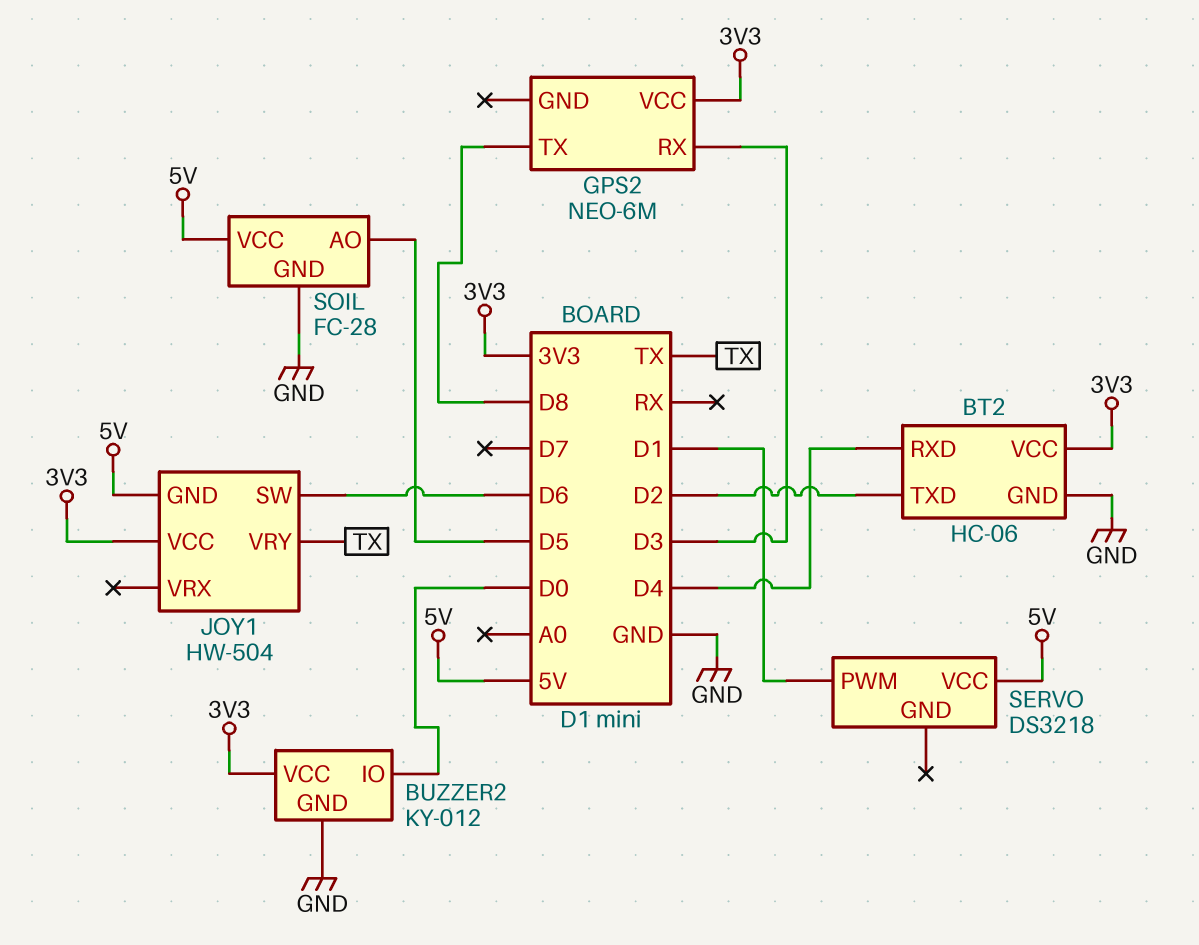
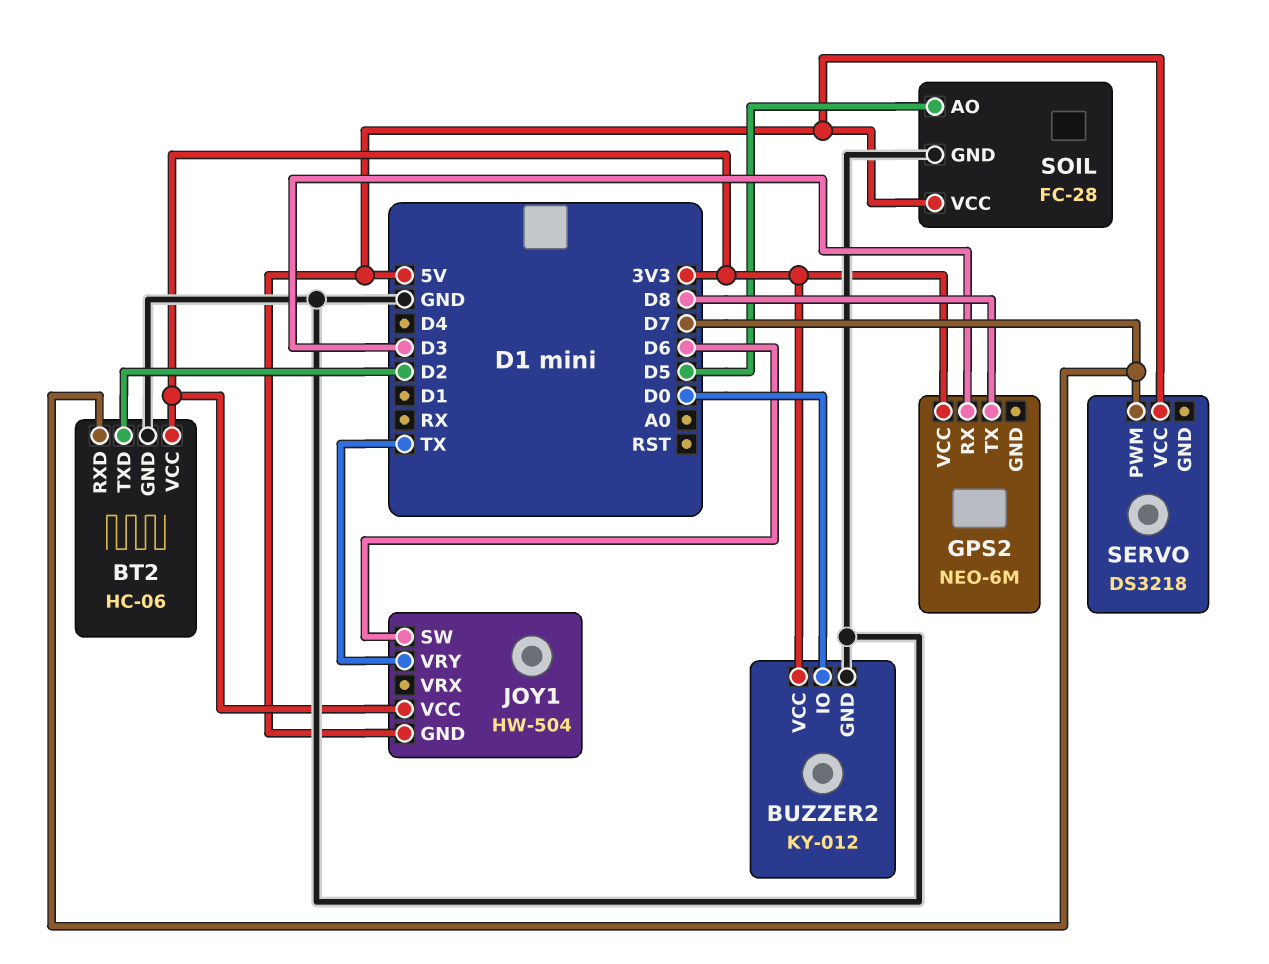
BT2 pin RXD: D4 -> D7
SERVO pin PWM: D1 -> D7

